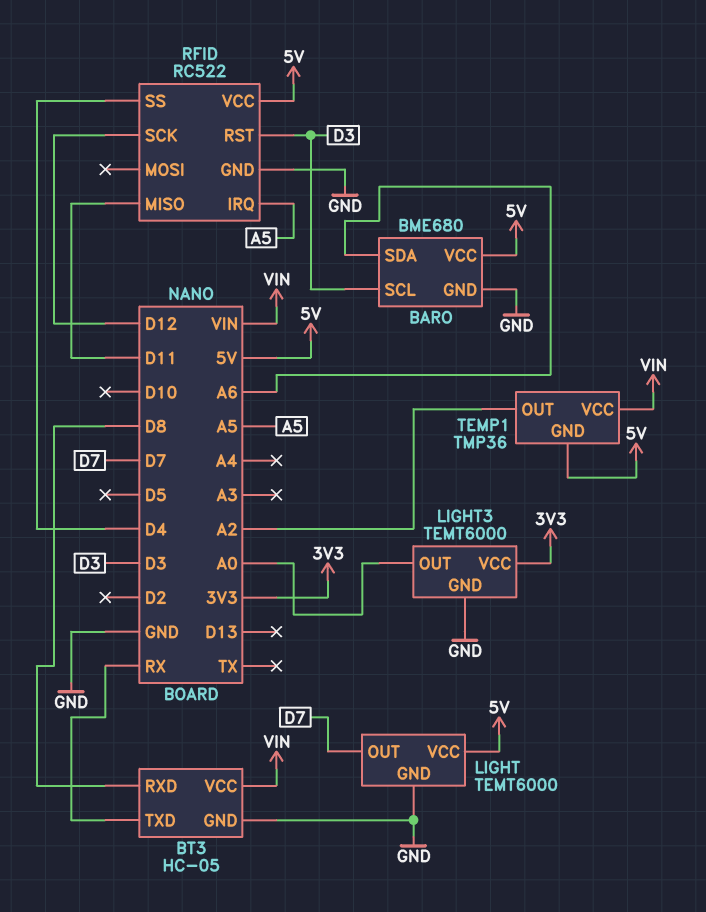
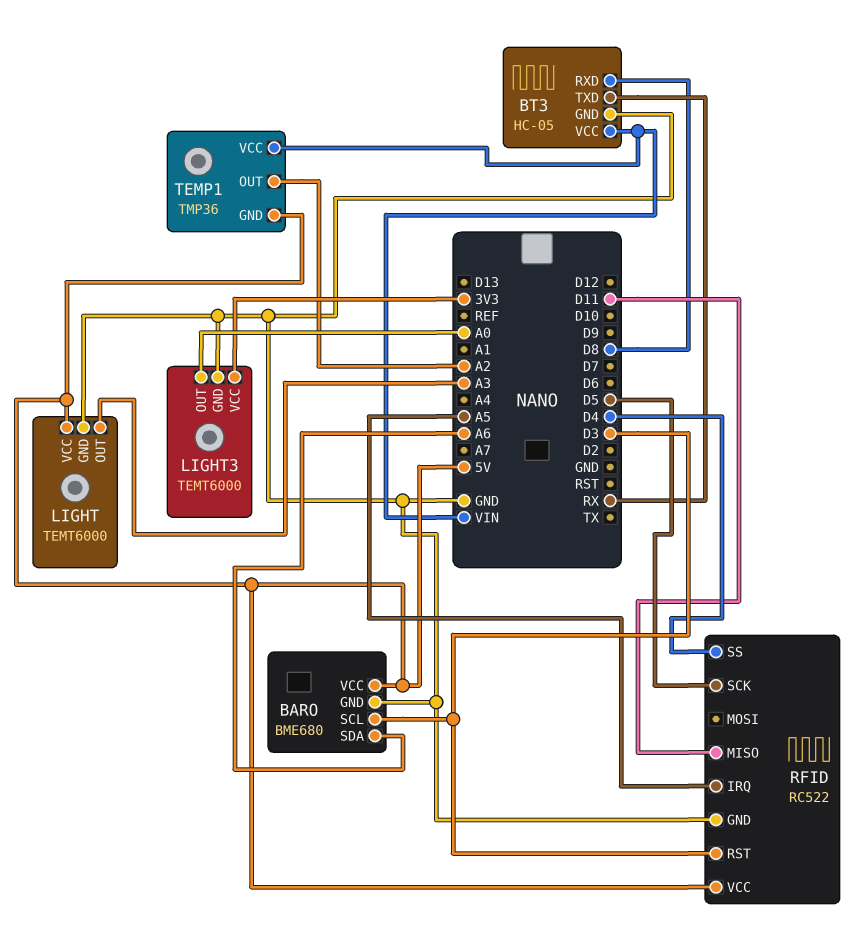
LIGHT pin OUT: D7 -> A3
RFID pin SCK: D12 -> D5

